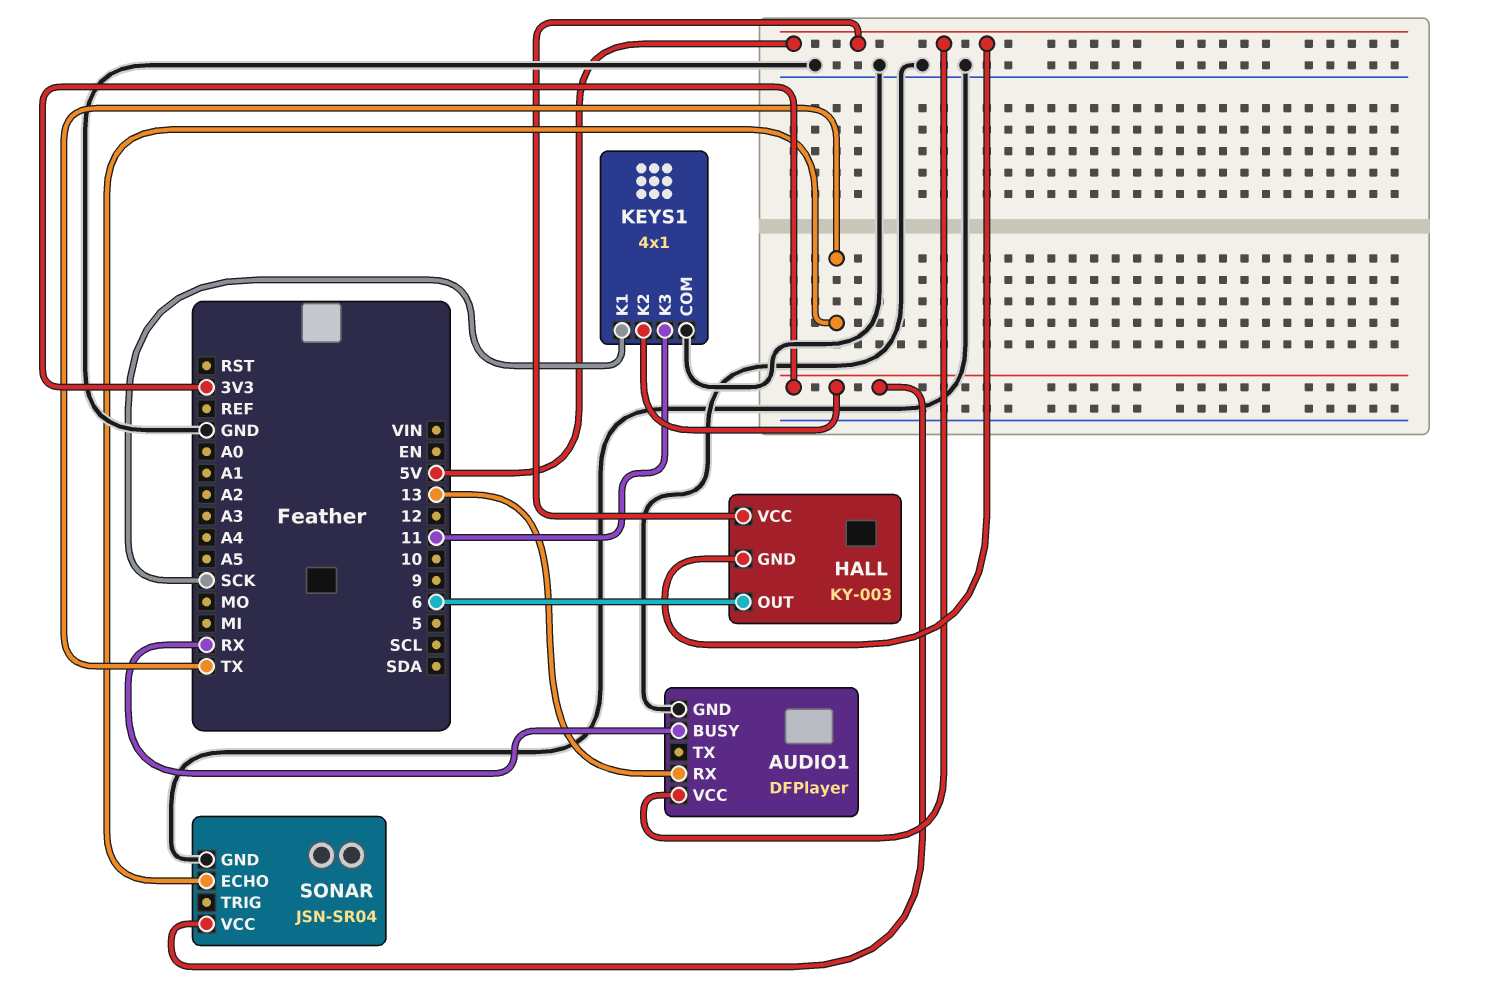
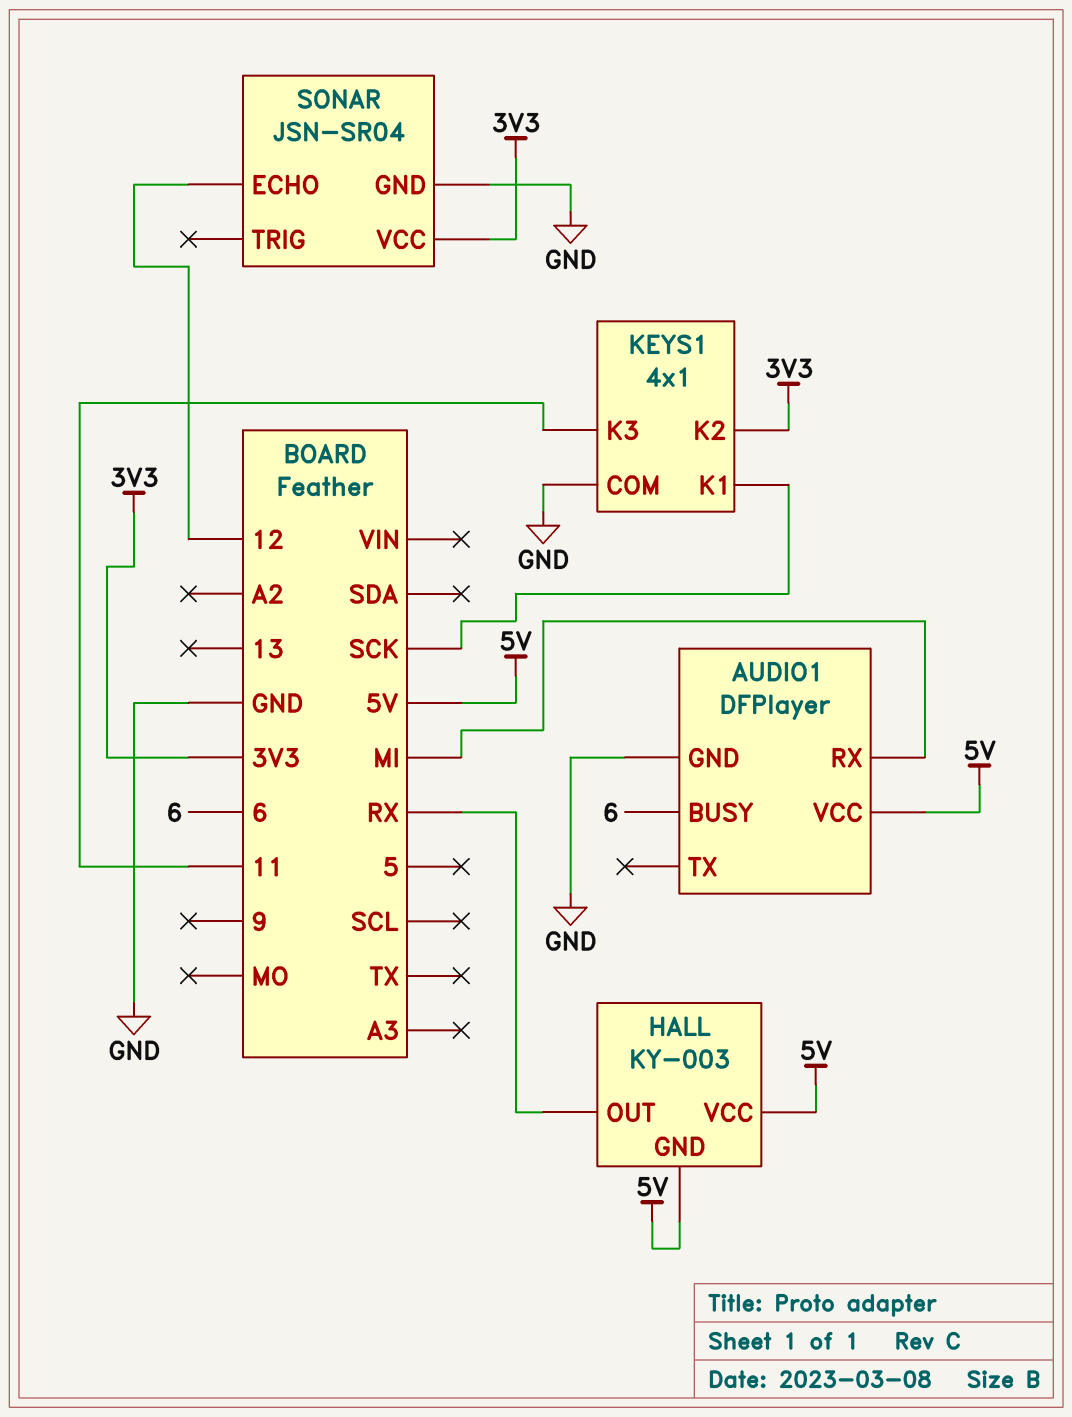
AUDIO1 pin BUSY: RX -> 6
AUDIO1 pin RX: 13 -> MI
HALL pin OUT: 6 -> RX
SONAR pin ECHO: TX -> 12

